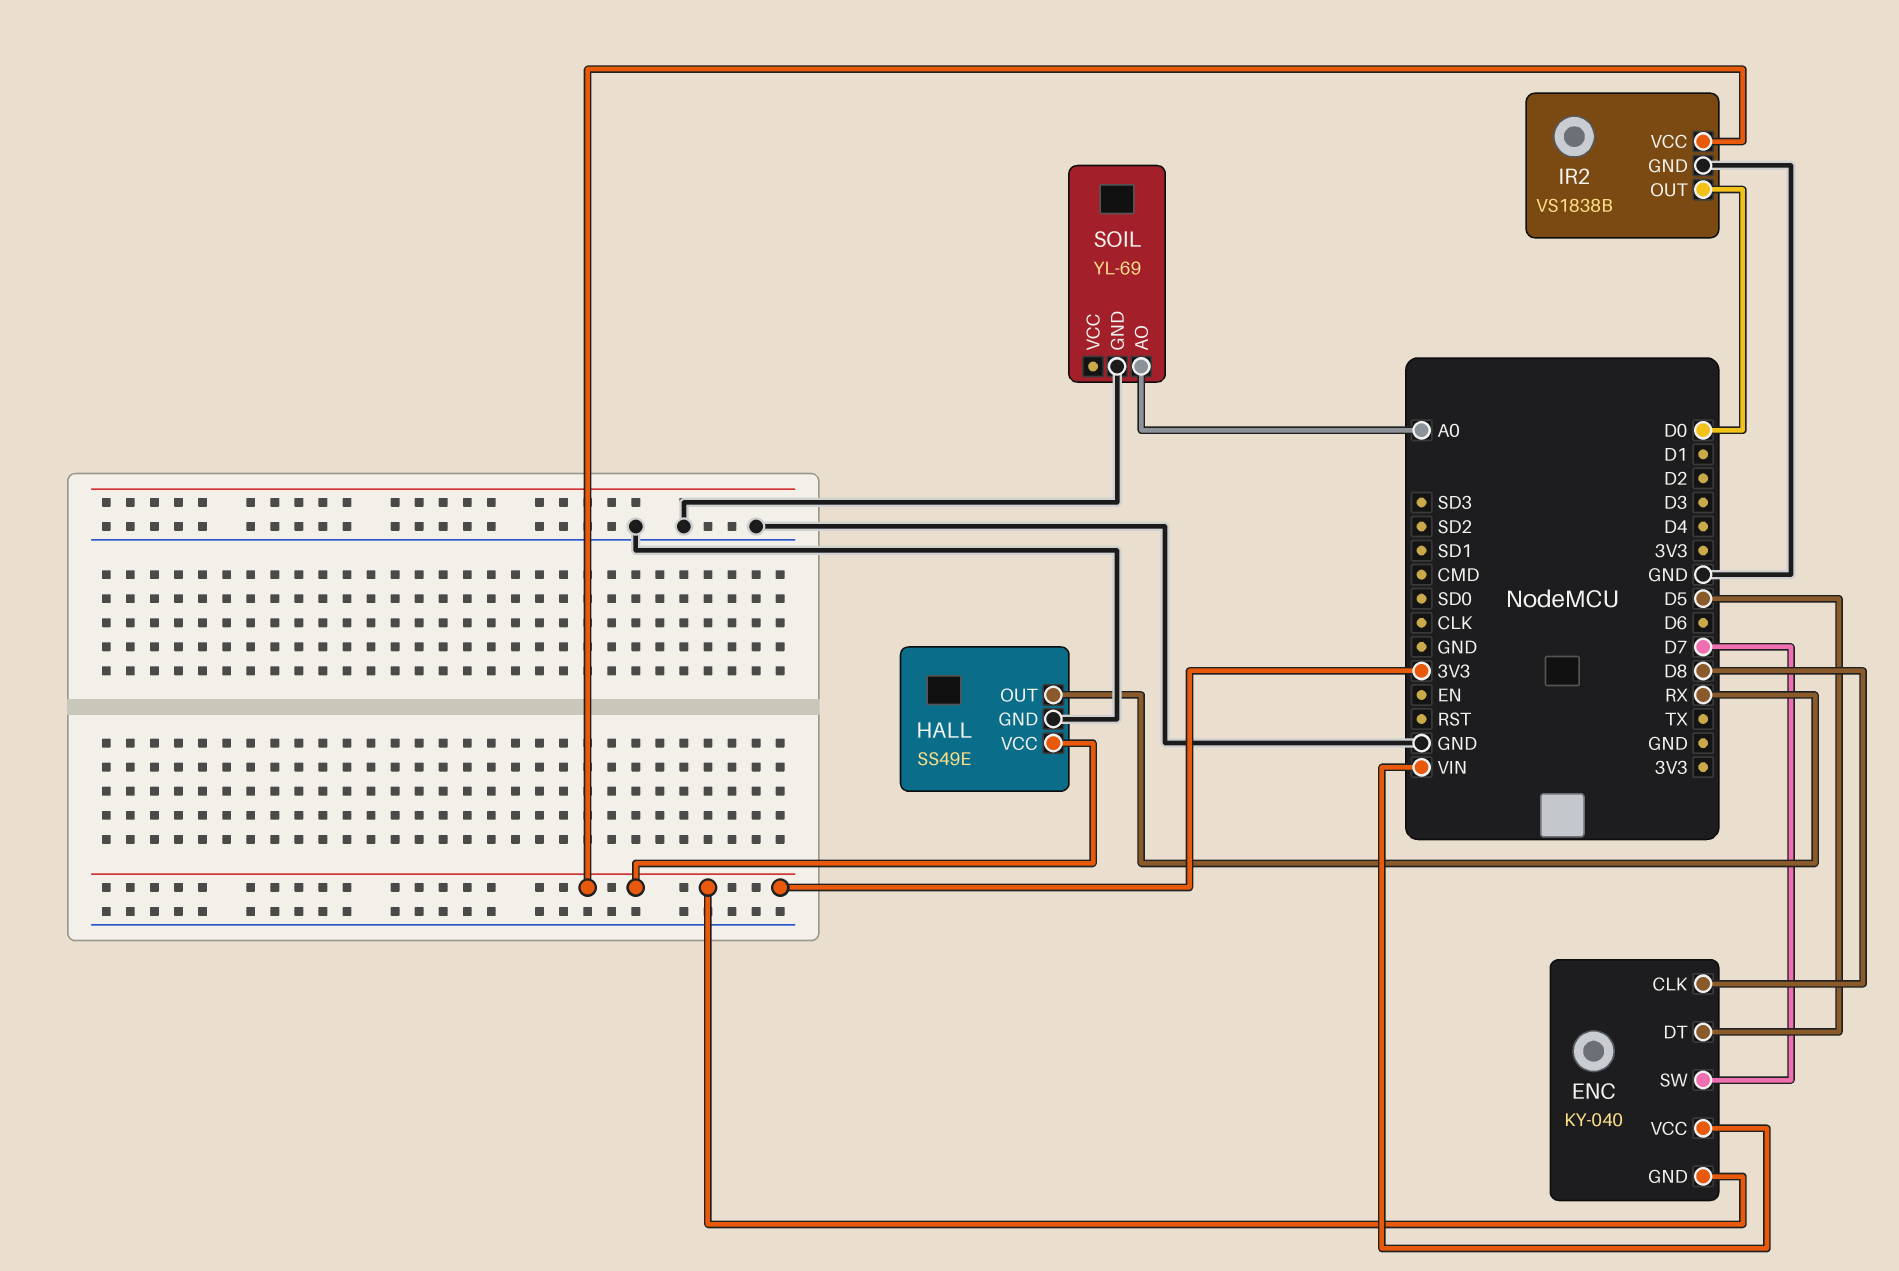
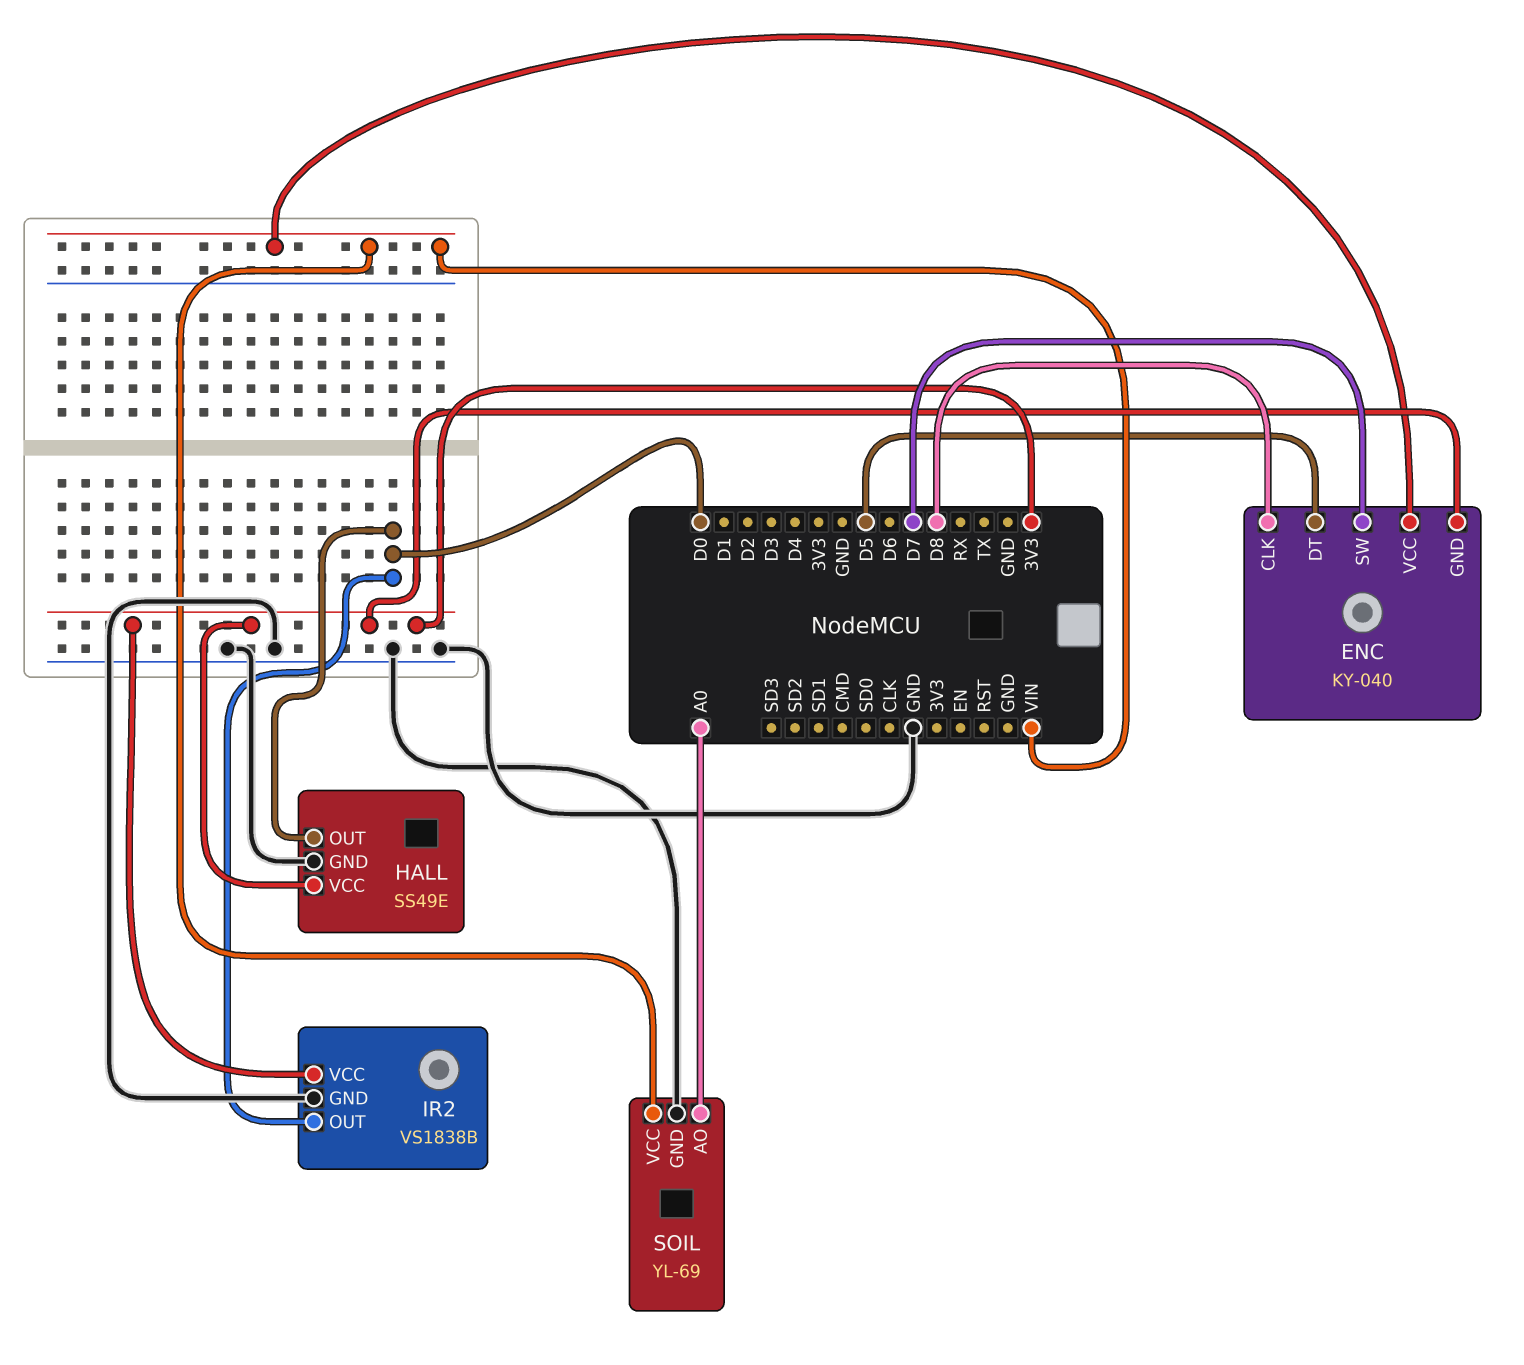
HALL pin OUT: RX -> D0
SOIL pin VCC: none -> VIN

